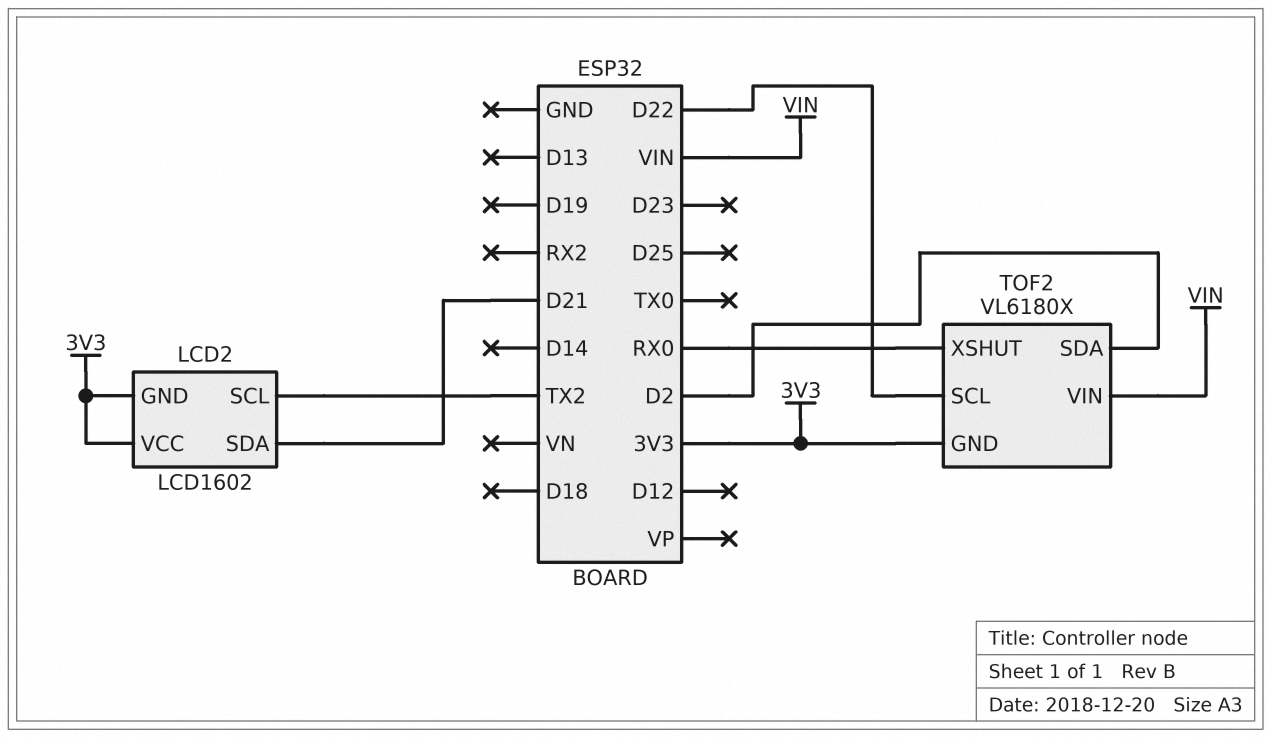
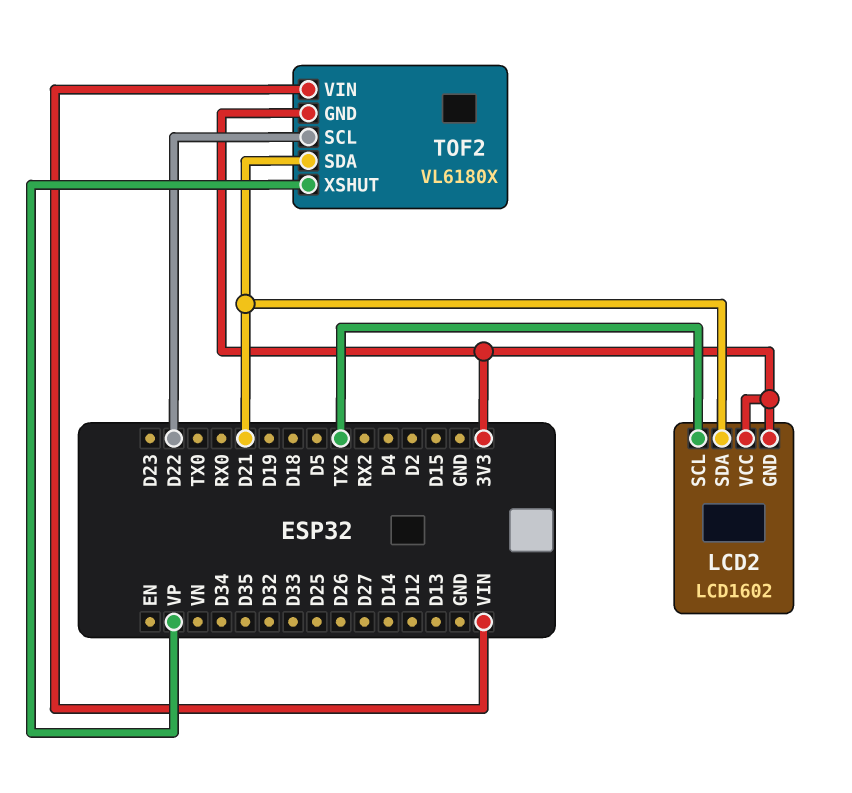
TOF2 pin SDA: D2 -> D21
TOF2 pin XSHUT: RX0 -> VP

